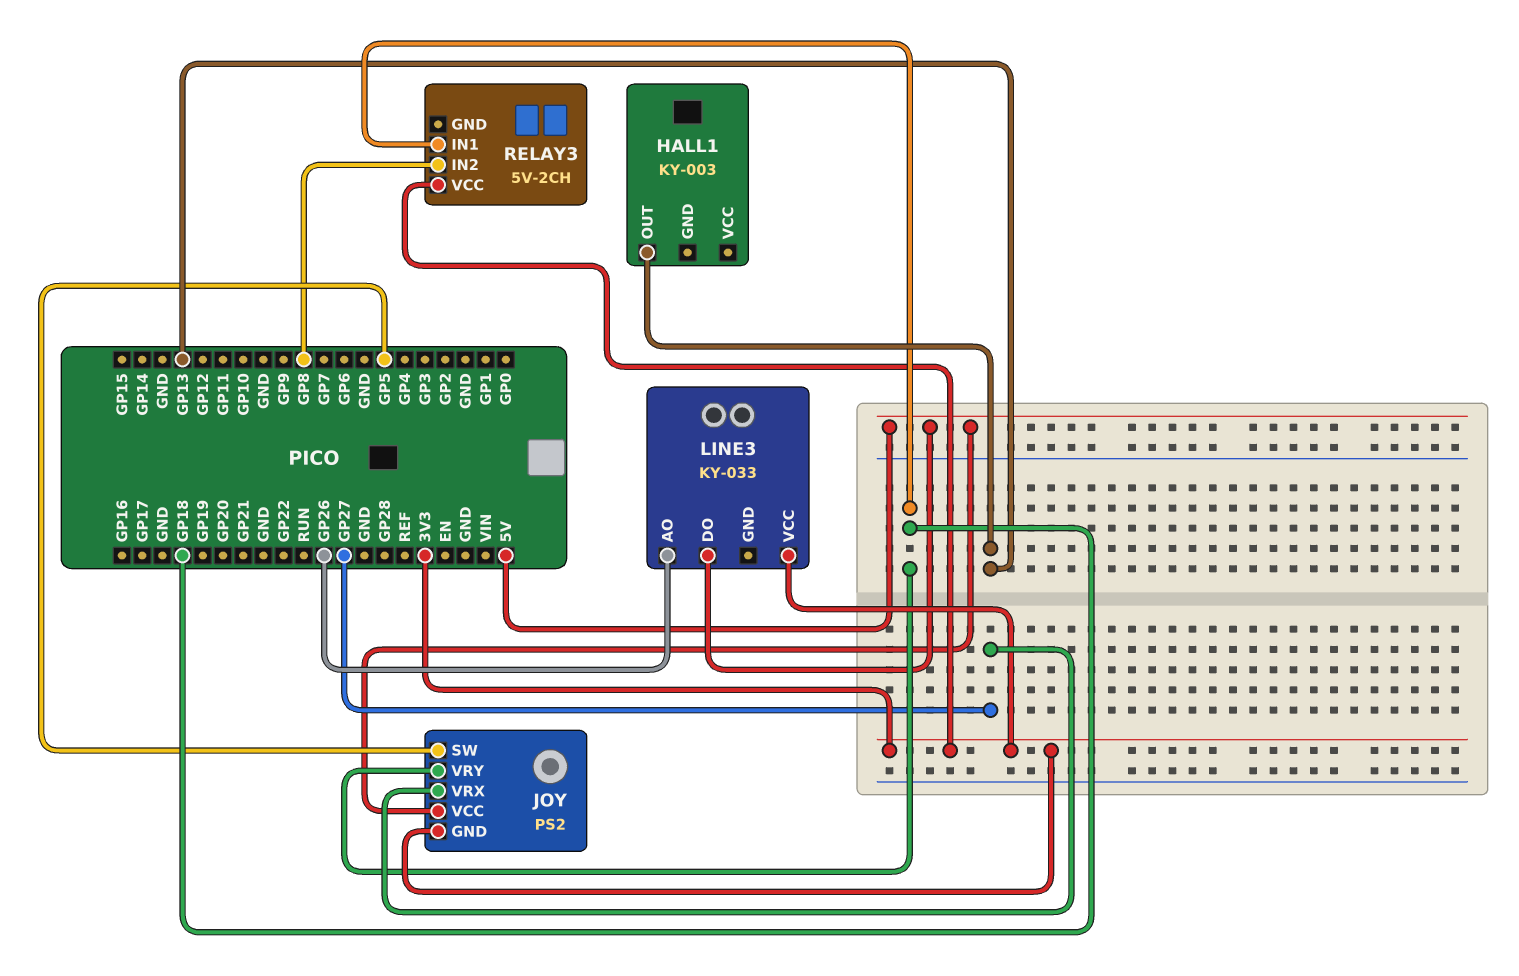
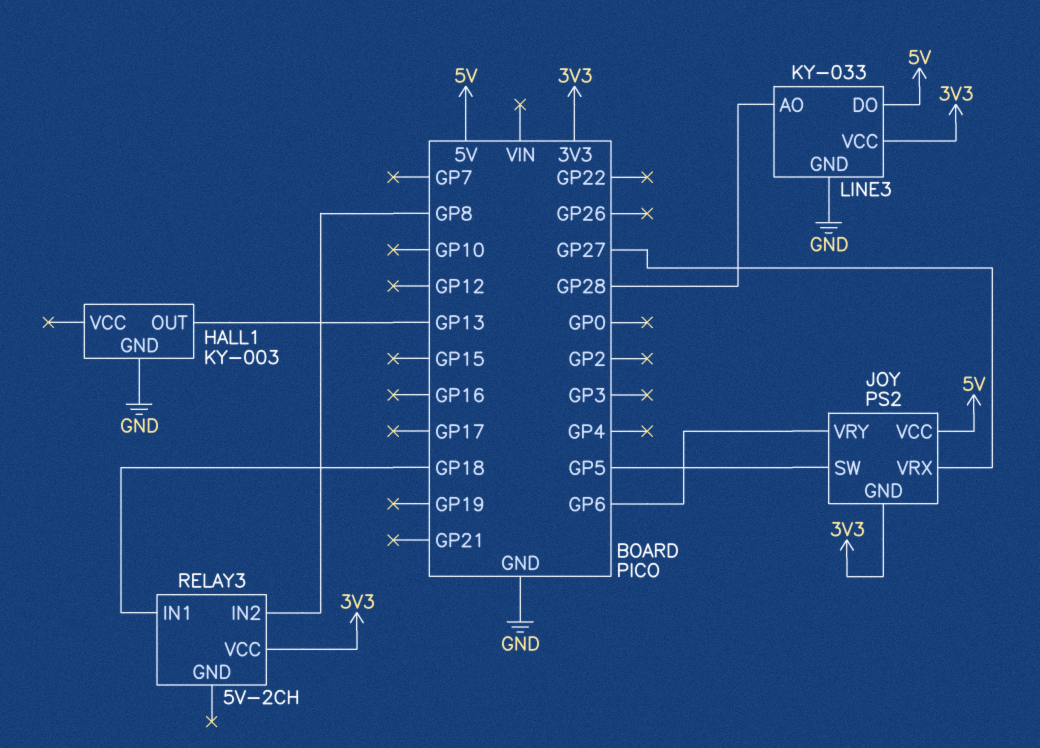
HALL1 pin GND: none -> GND
JOY pin VRY: GP18 -> GP6
LINE3 pin AO: GP26 -> GP28
LINE3 pin GND: none -> GND

